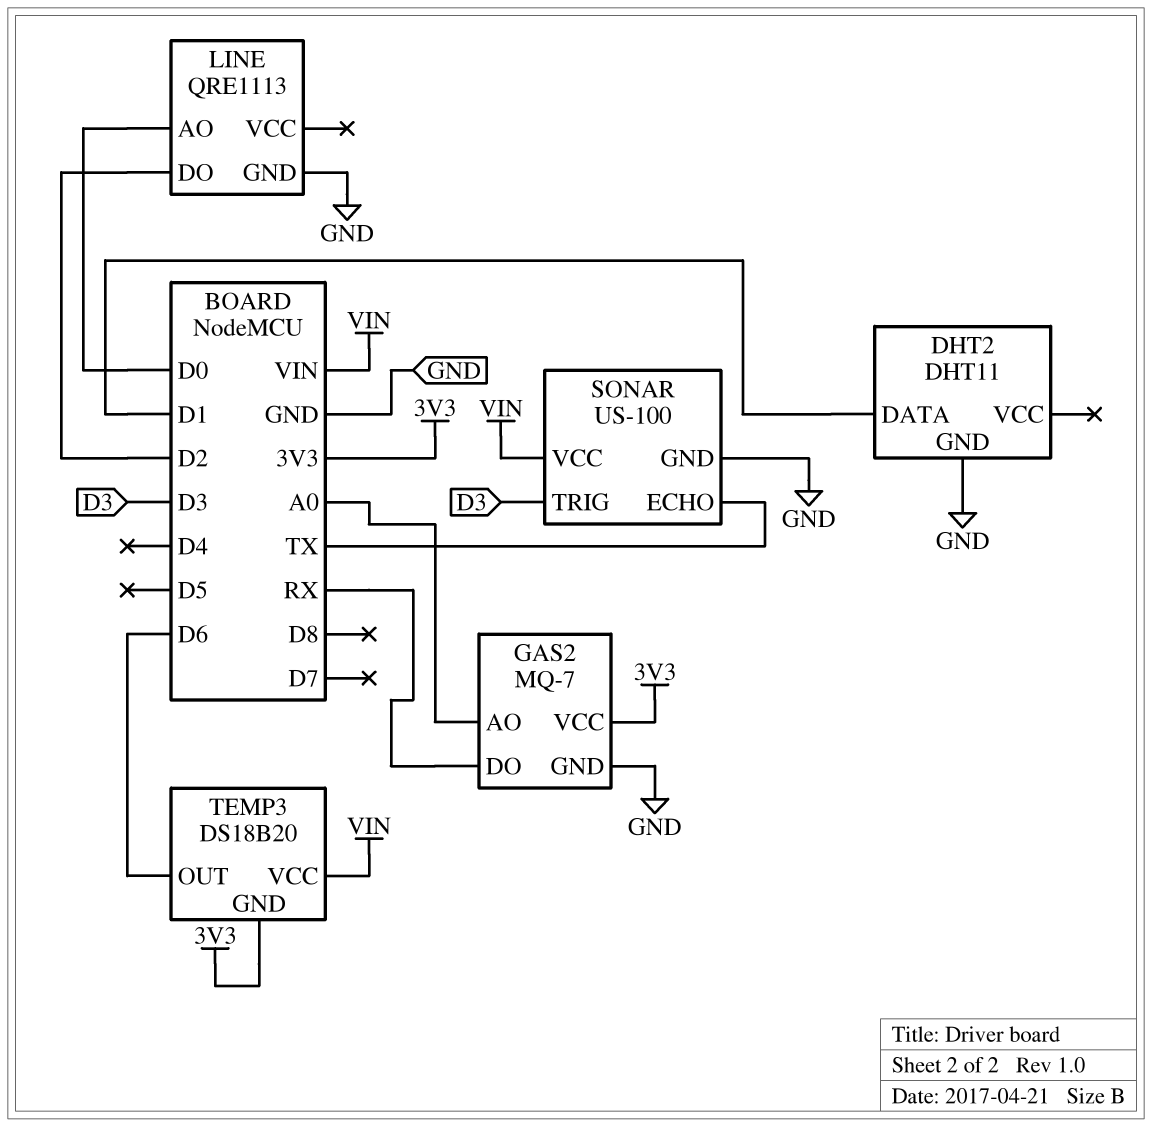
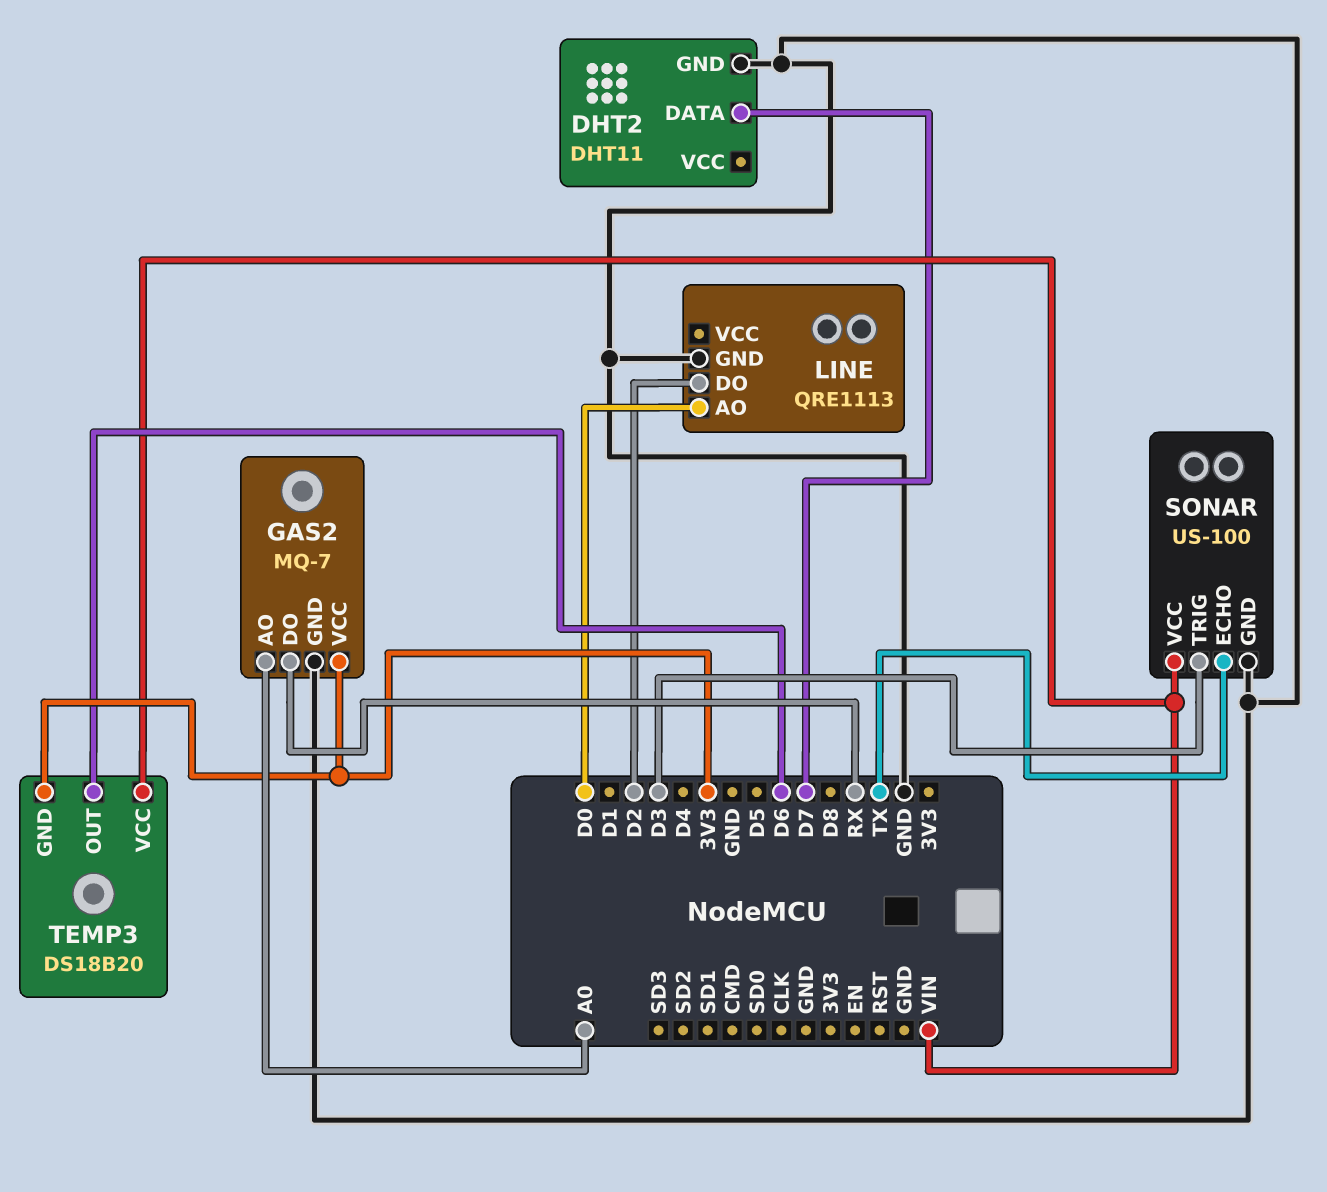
DHT2 pin DATA: D1 -> D7

